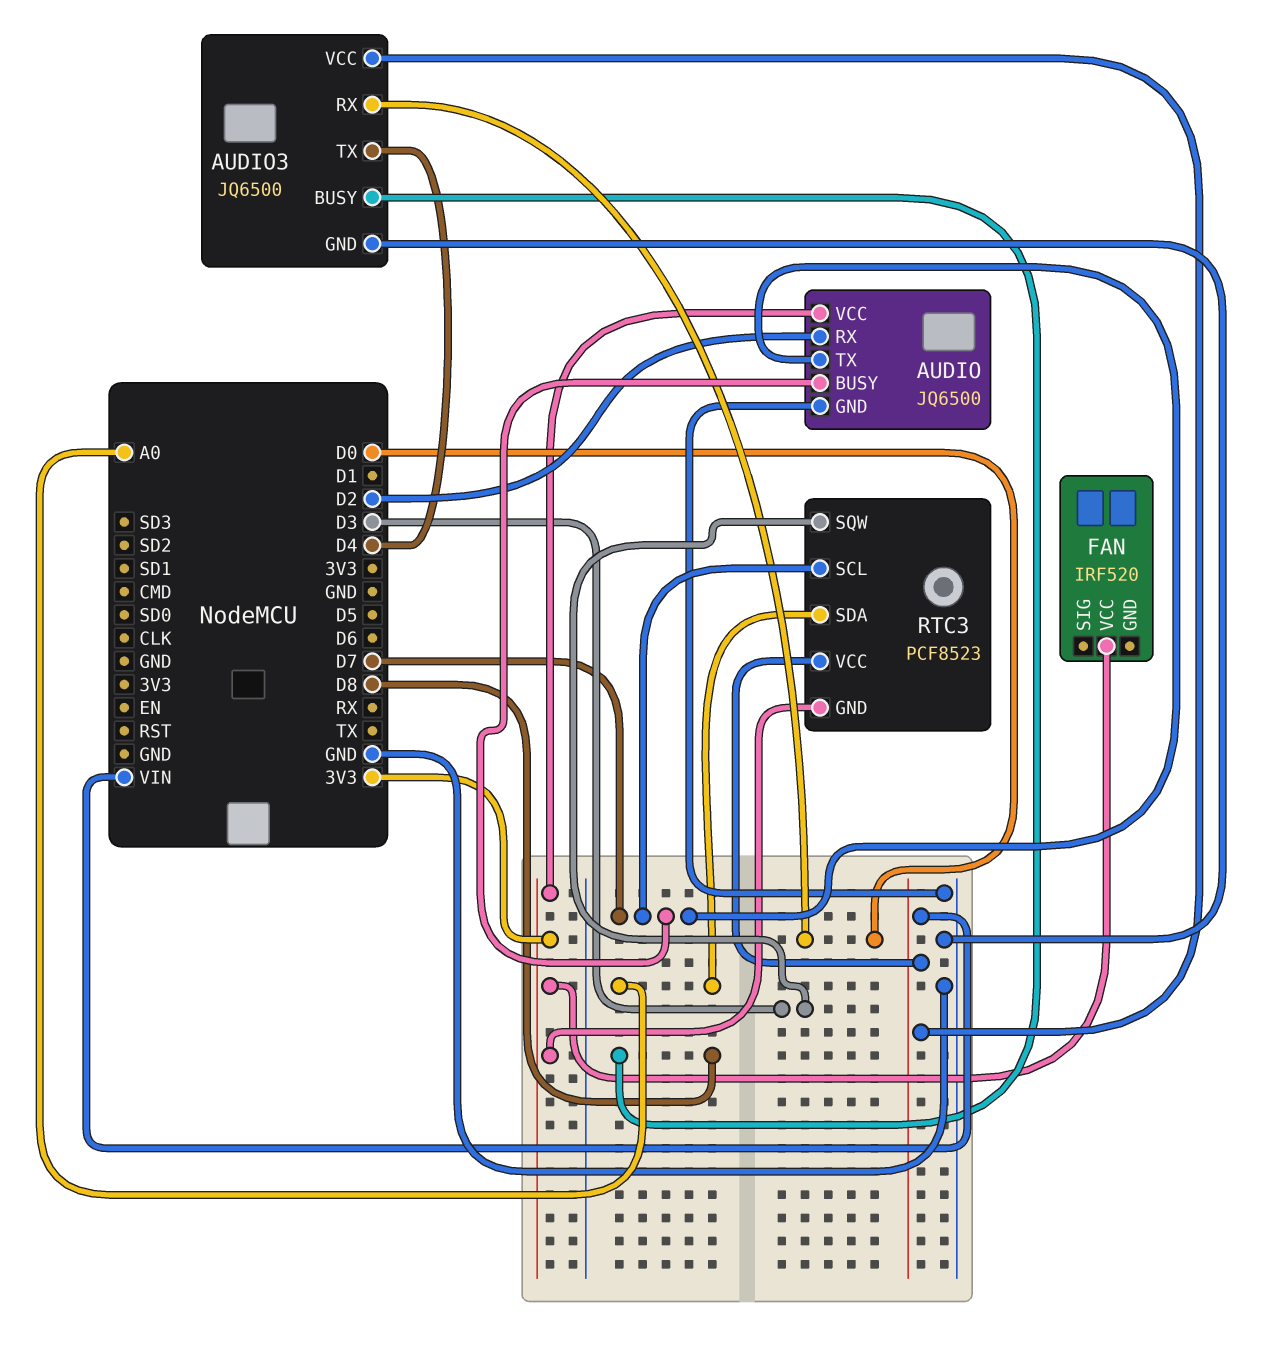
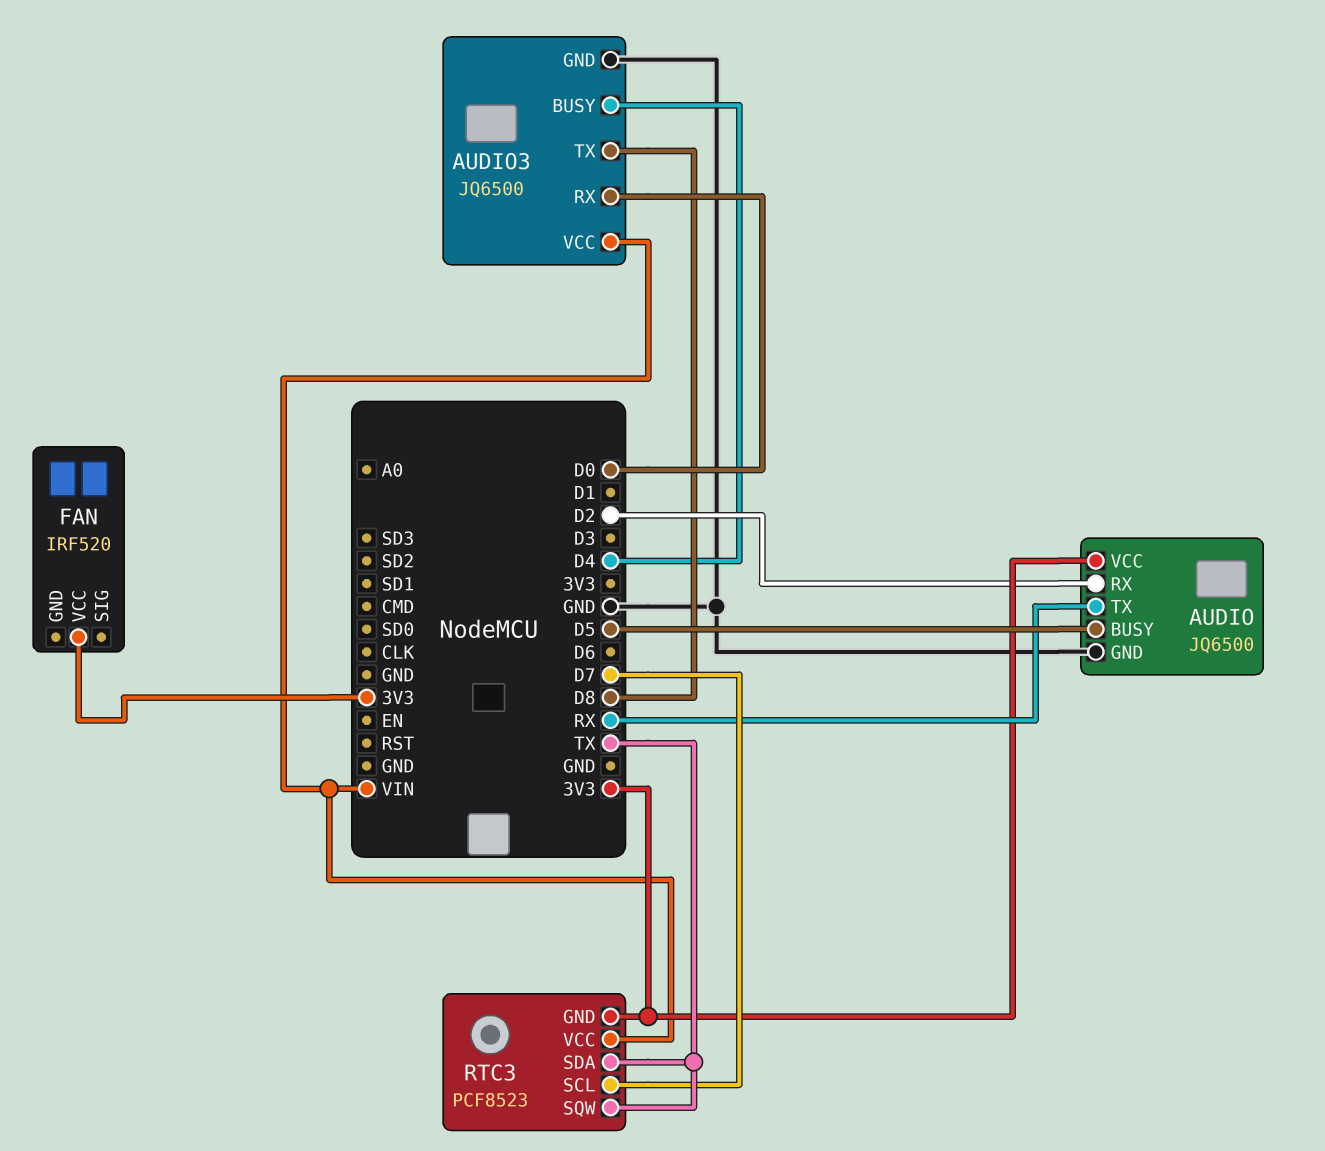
AUDIO pin BUSY: D7 -> D5
AUDIO pin TX: D7 -> RX
AUDIO3 pin BUSY: D8 -> D4
AUDIO3 pin TX: D4 -> D8
RTC3 pin SDA: A0 -> TX
RTC3 pin SQW: D3 -> TX

